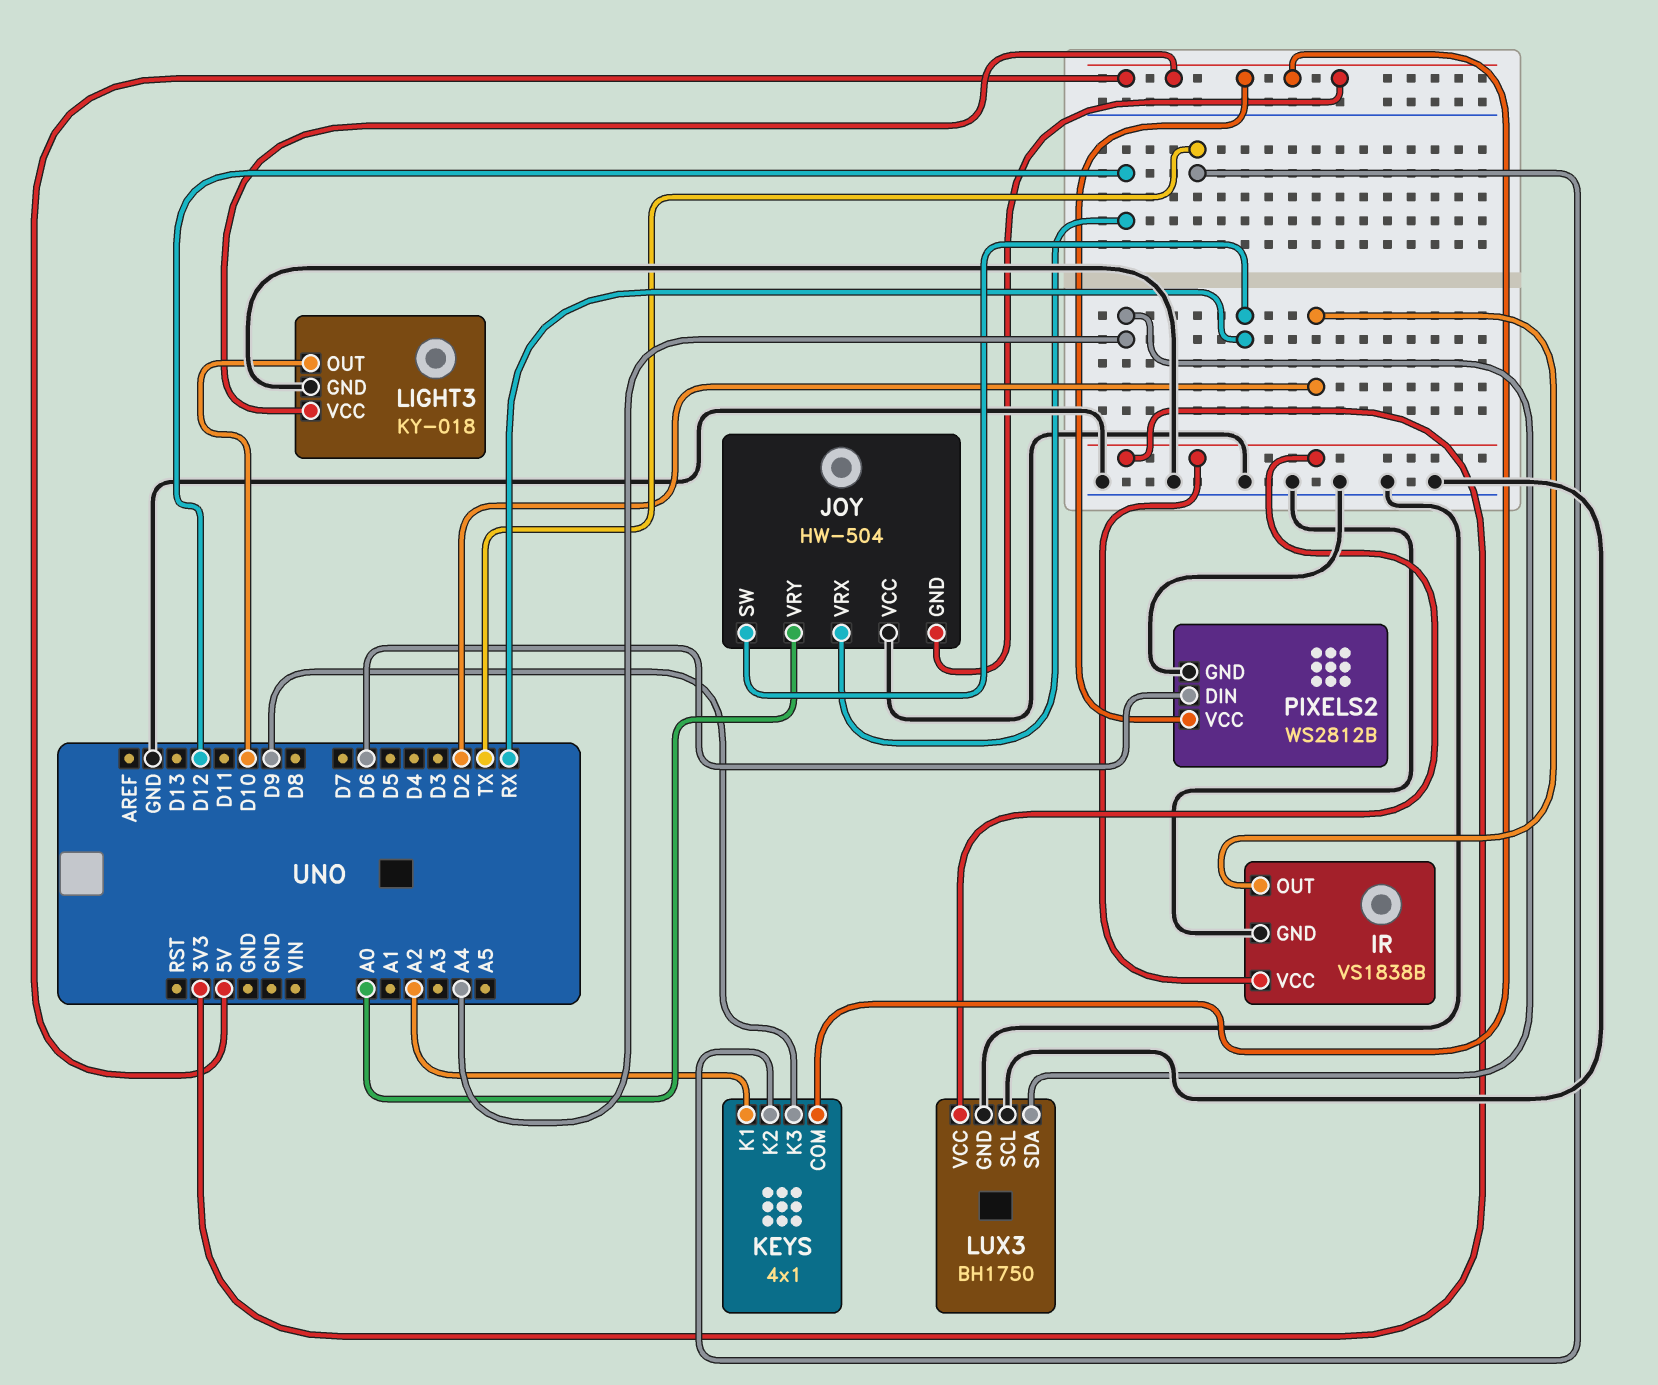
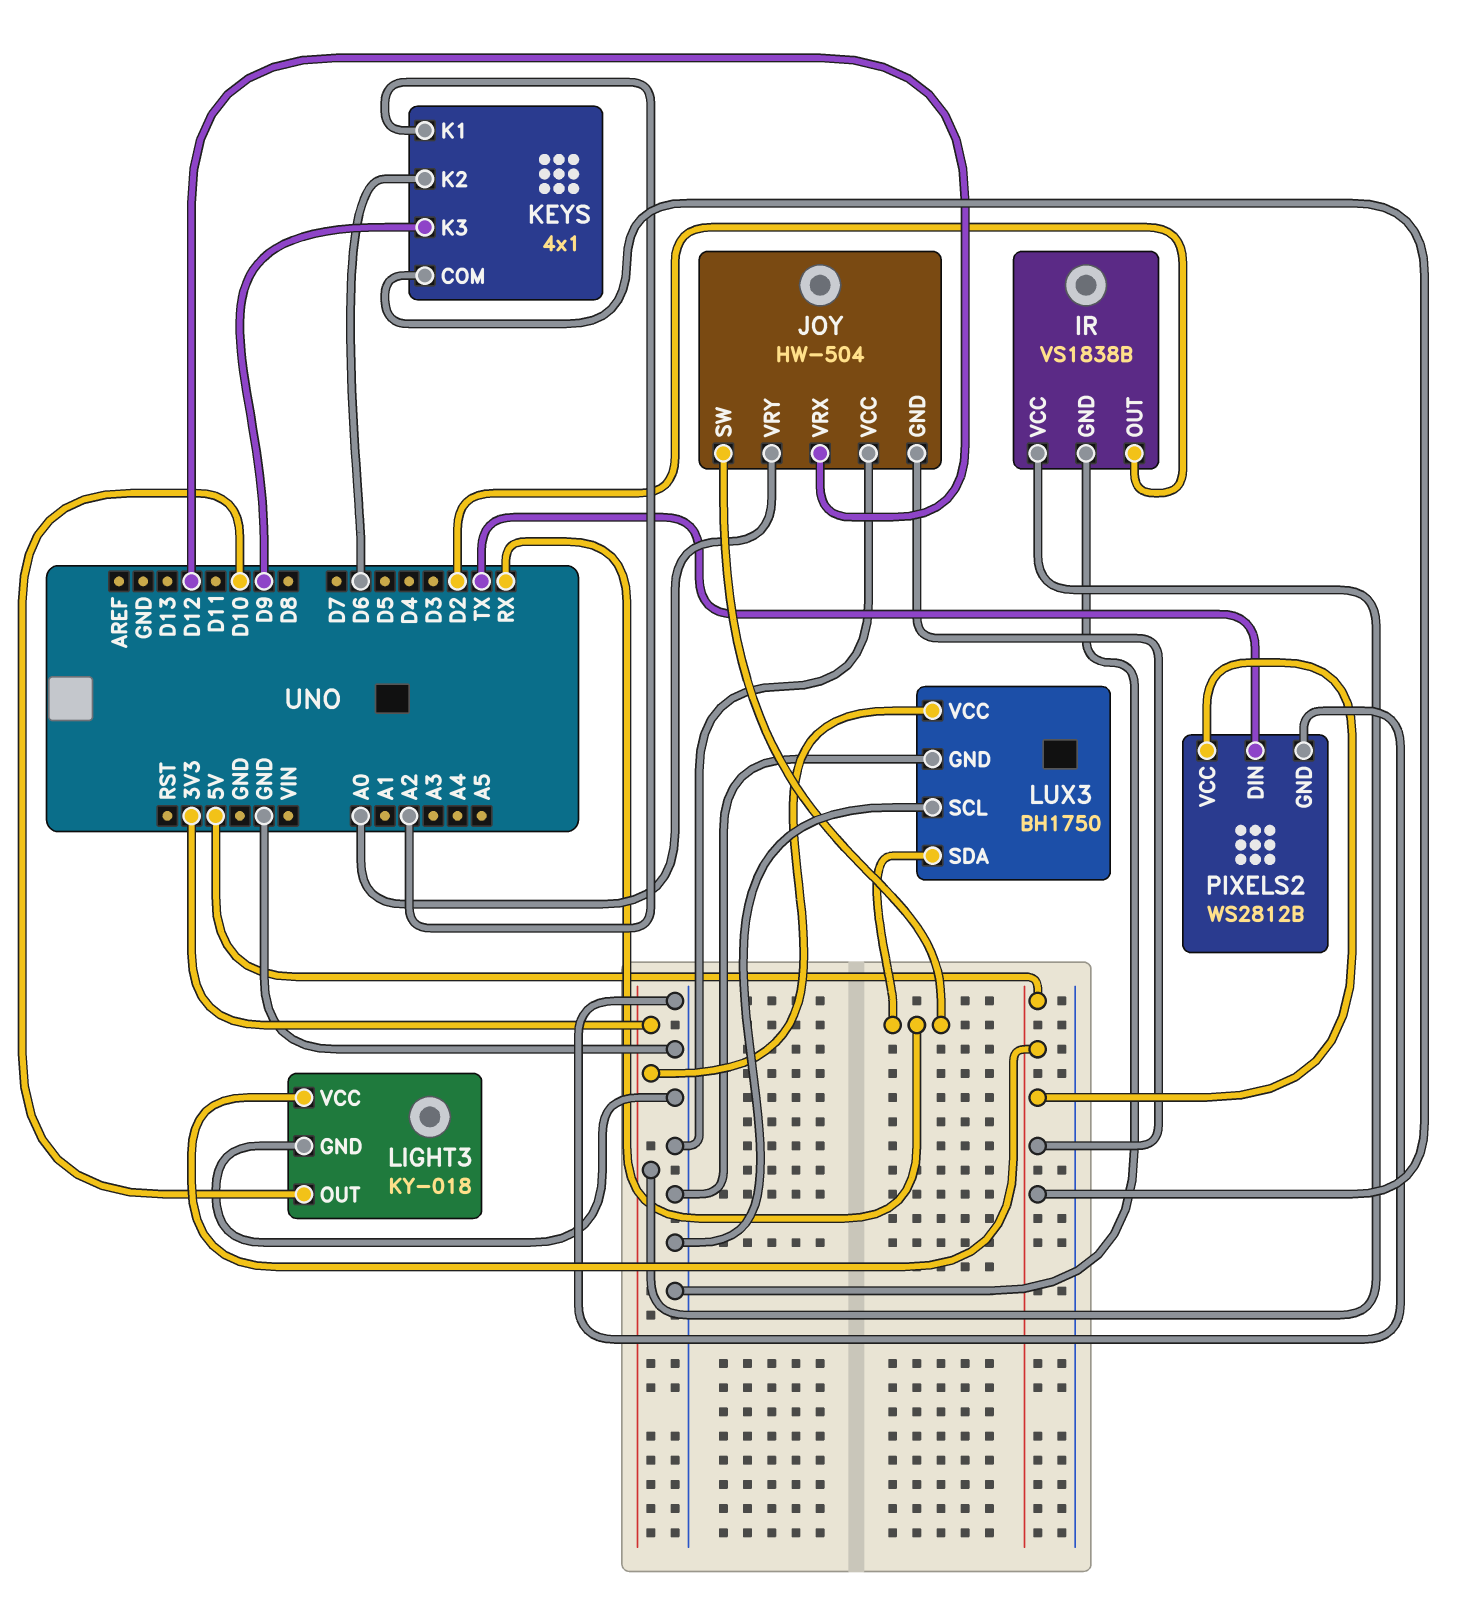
KEYS pin K2: TX -> D6
LUX3 pin SDA: A4 -> RX
PIXELS2 pin DIN: D6 -> TX

